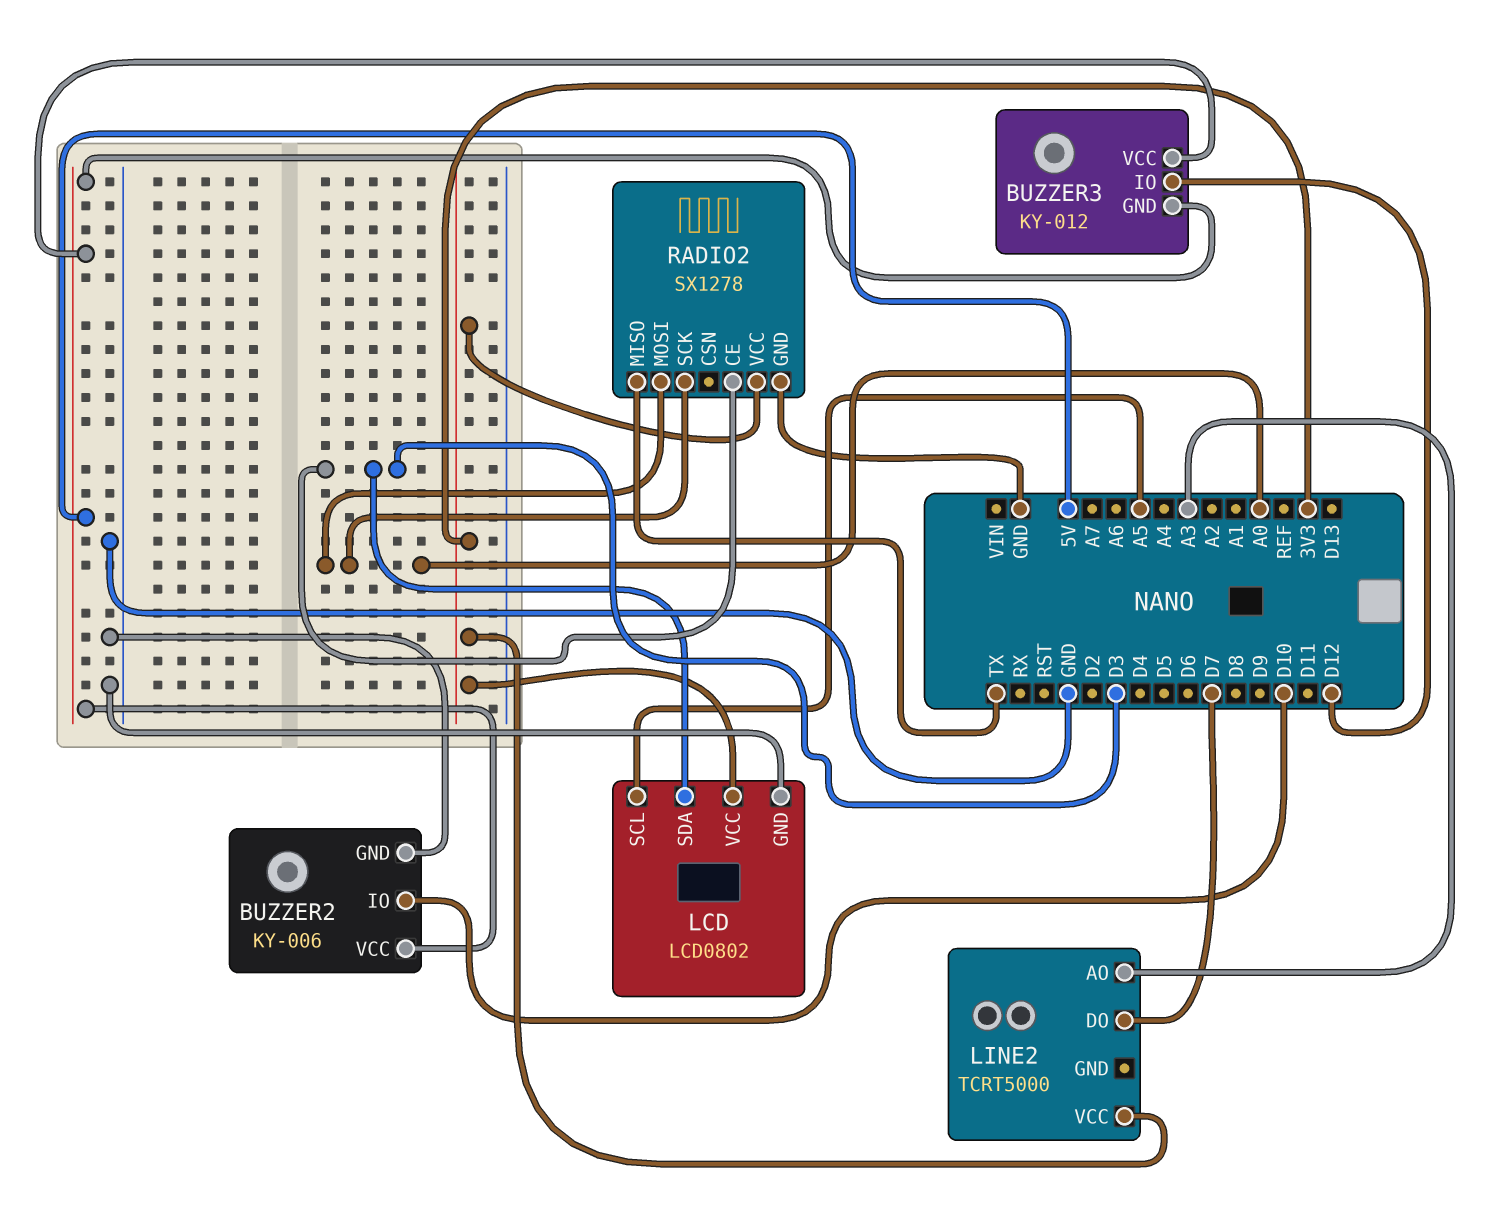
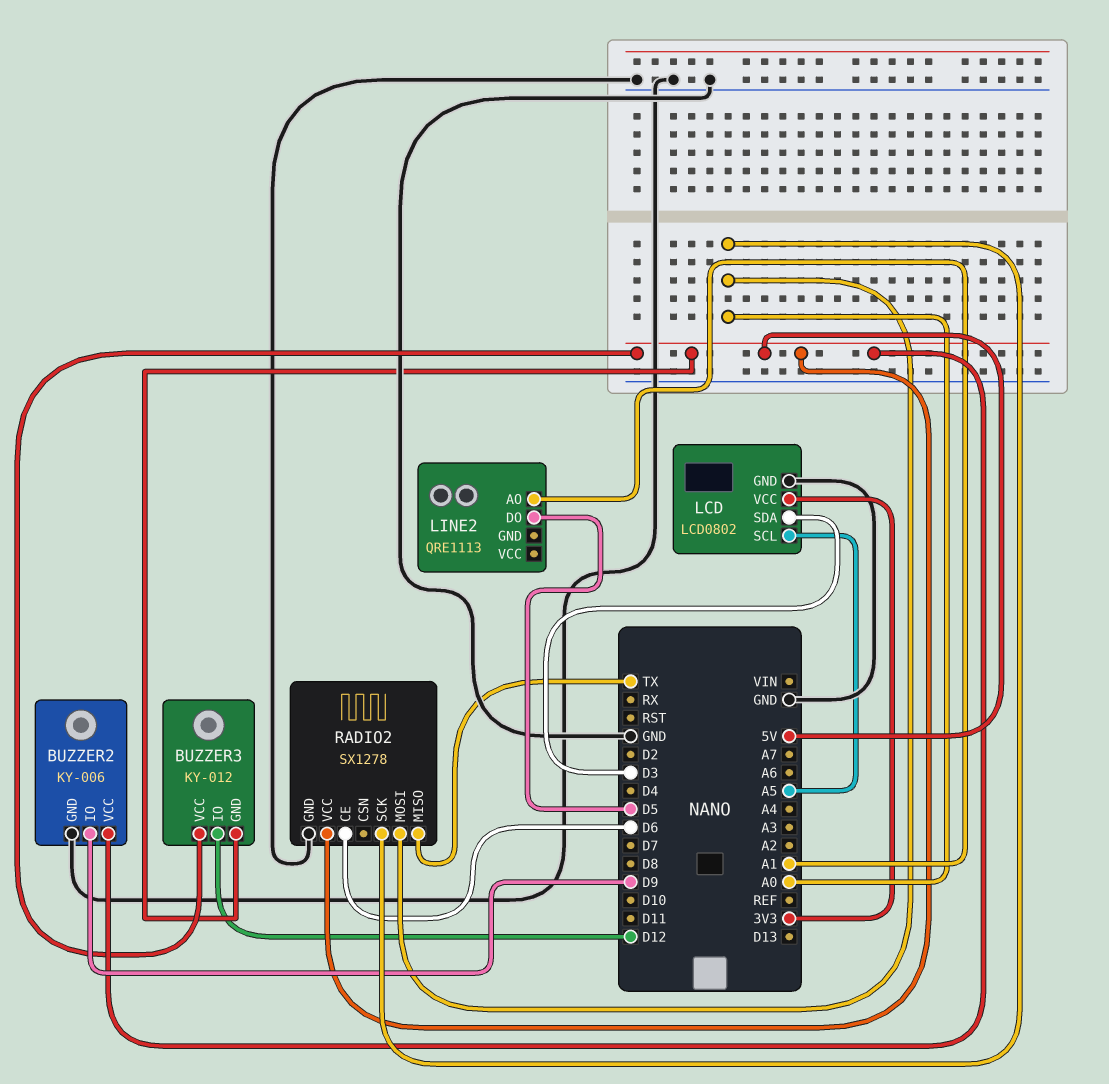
BUZZER2 pin IO: D10 -> D9
LINE2: TCRT5000 -> QRE1113
LINE2 pin AO: A3 -> A1
LINE2 pin DO: D7 -> D5
LINE2 pin VCC: 3V3 -> none
RADIO2 pin CE: D3 -> D6
RADIO2 pin VCC: 3V3 -> 5V

